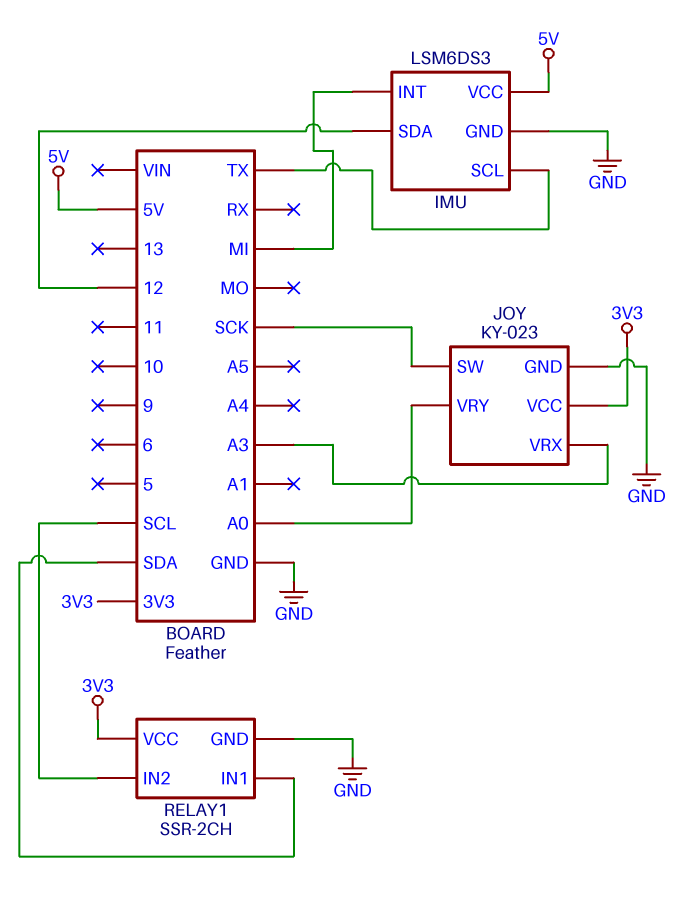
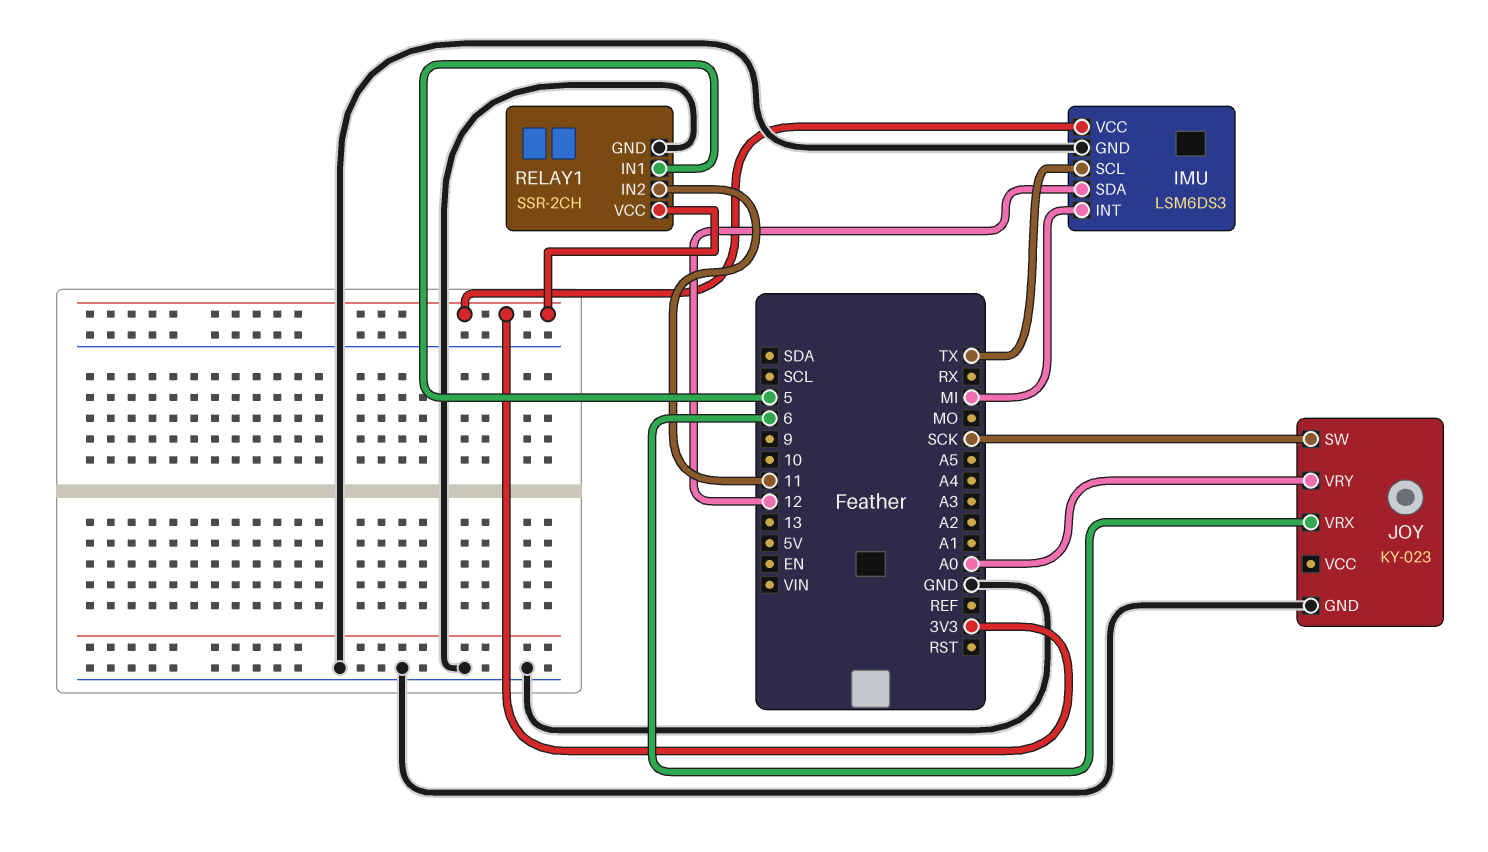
IMU pin VCC: 5V -> 3V3
JOY pin VCC: 3V3 -> none
JOY pin VRX: A3 -> 6
RELAY1 pin IN1: SDA -> 5
RELAY1 pin IN2: SCL -> 11

